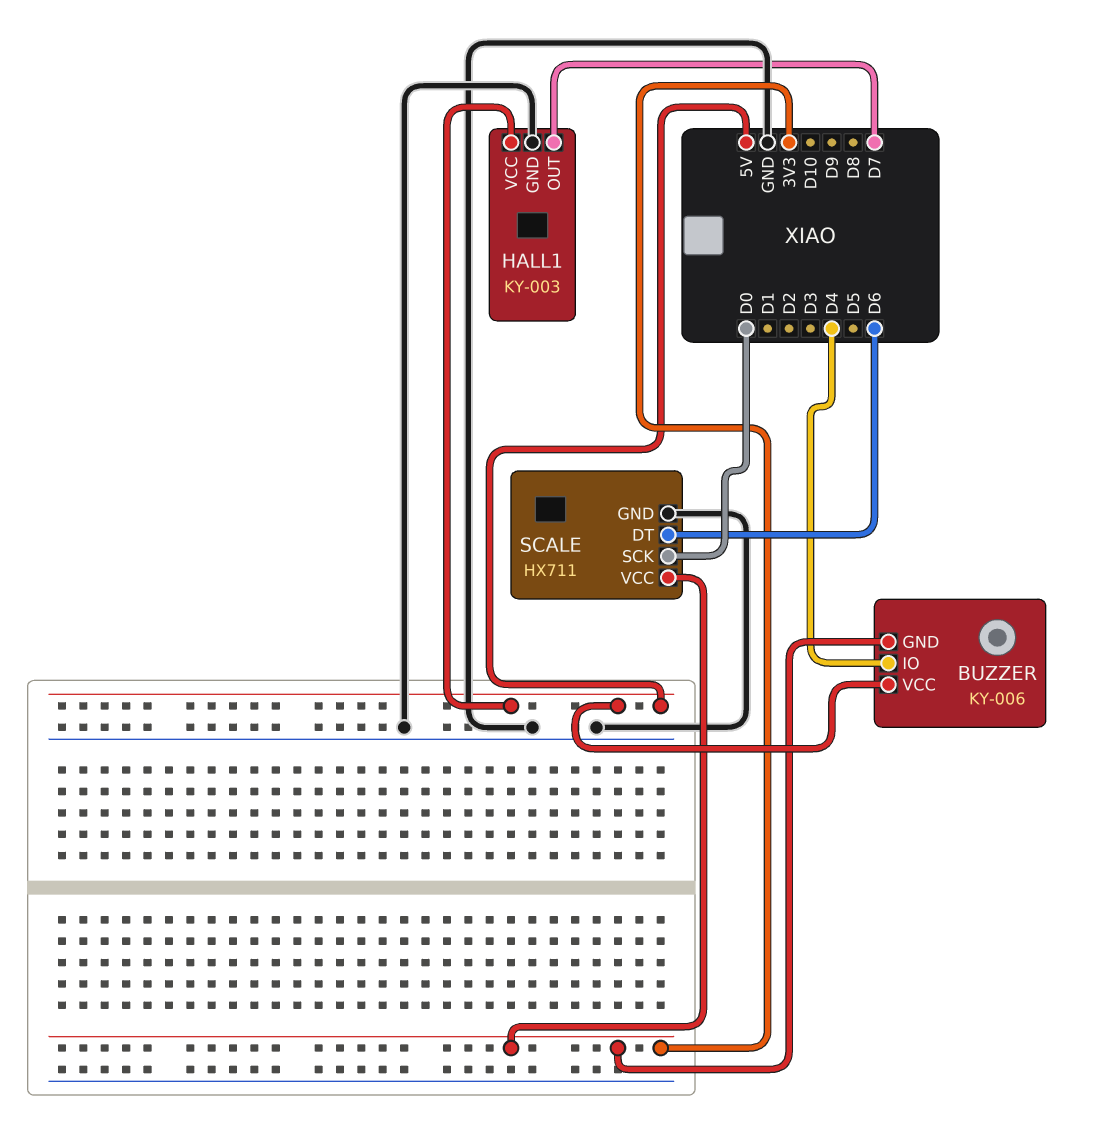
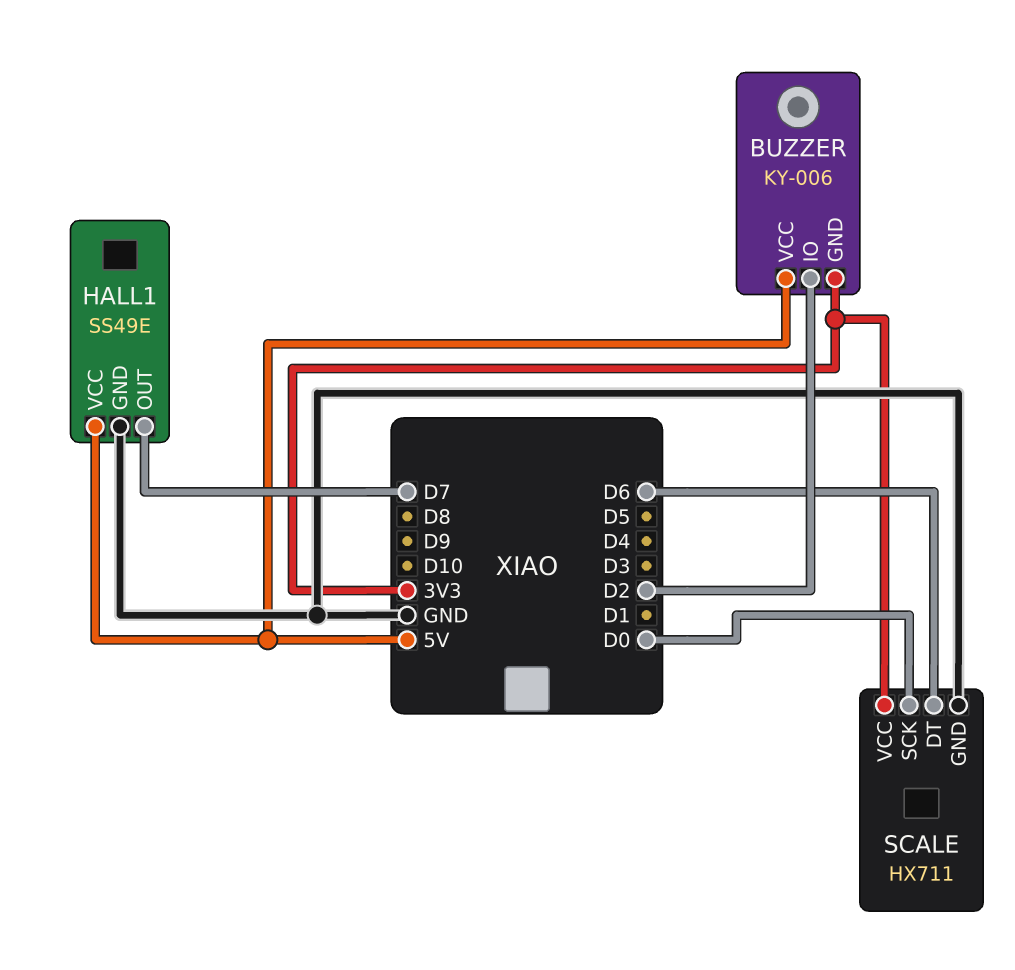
BUZZER pin IO: D4 -> D2
HALL1: KY-003 -> SS49E

